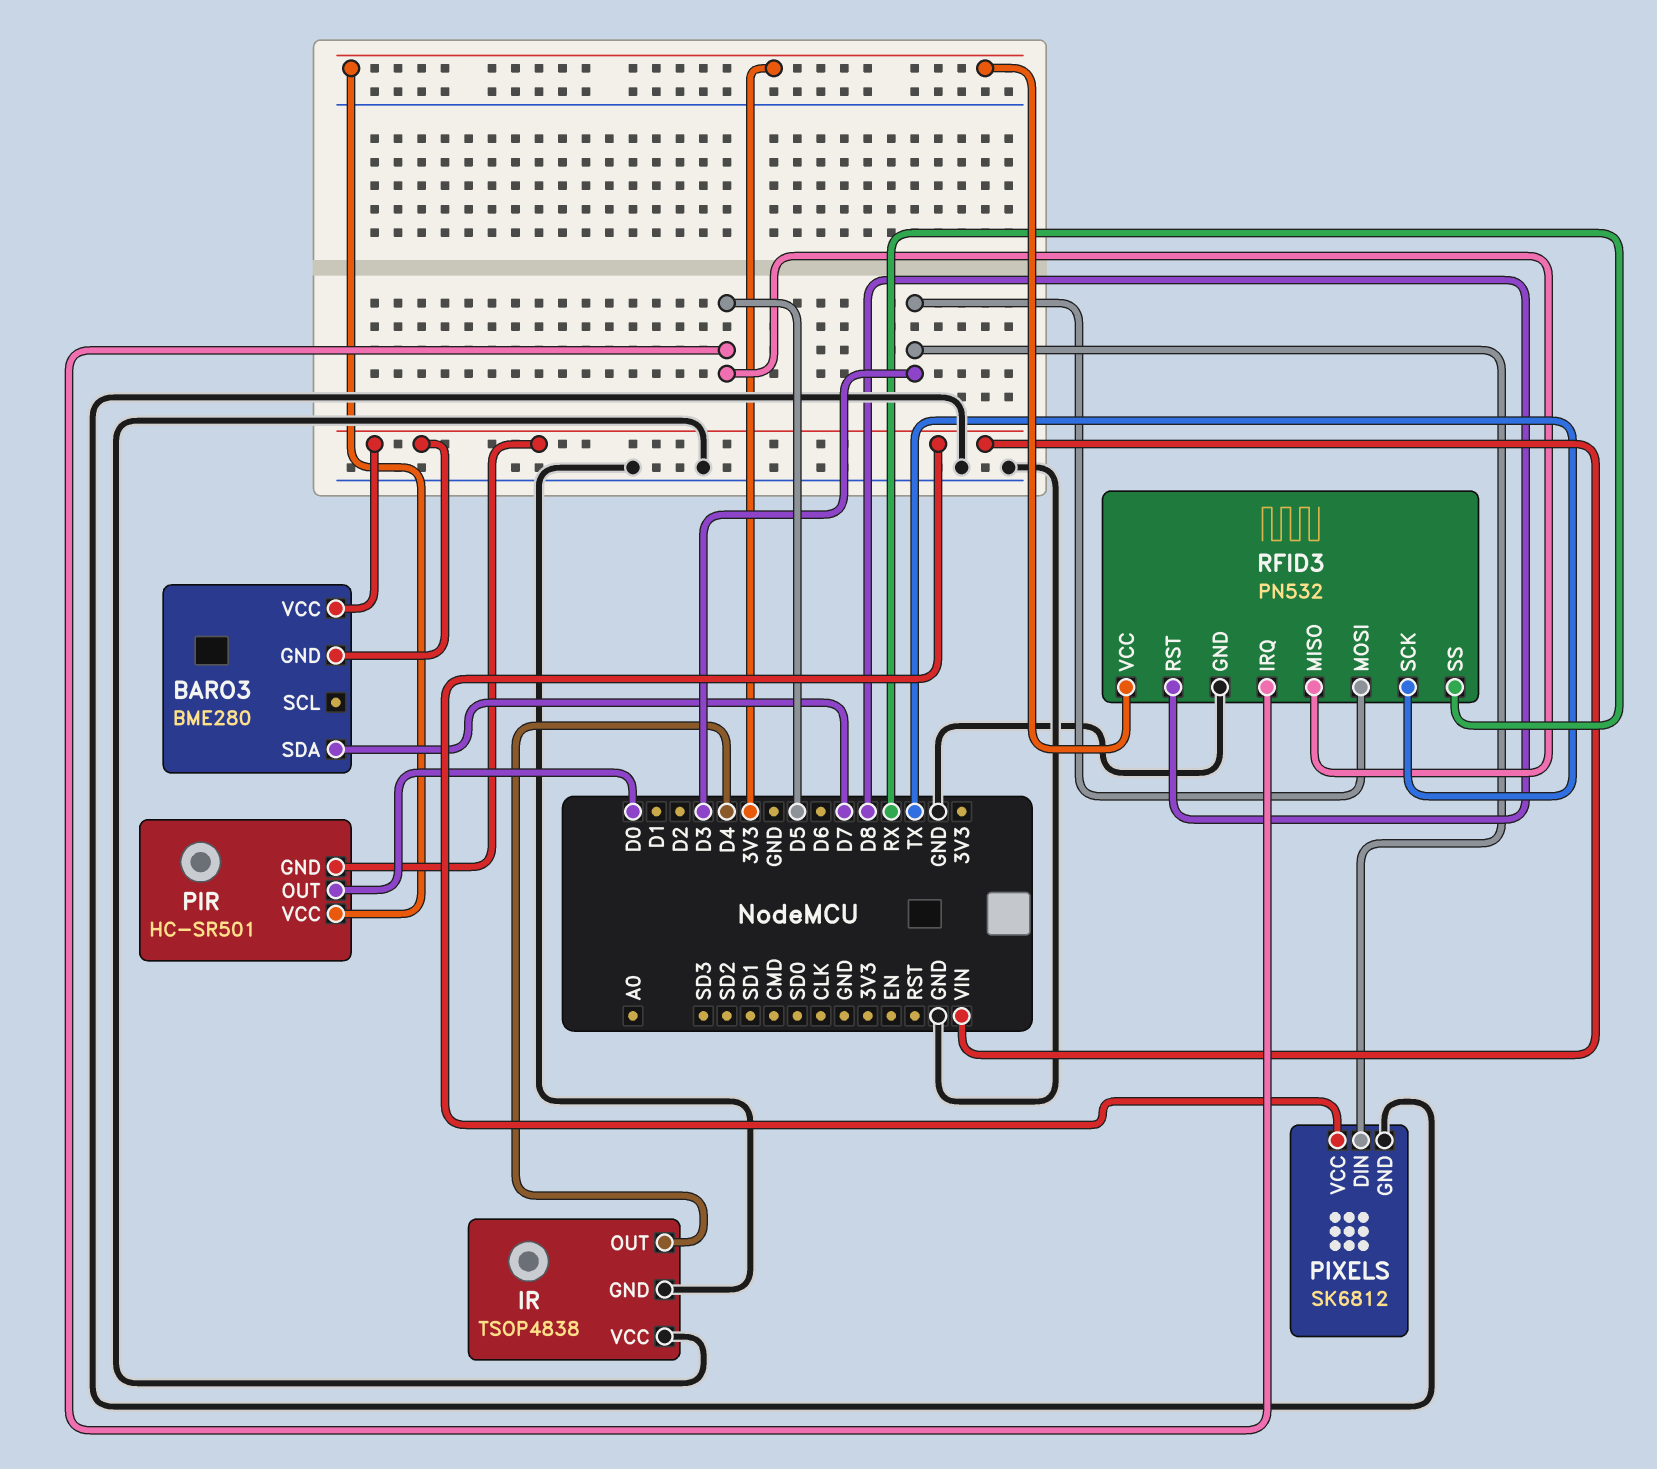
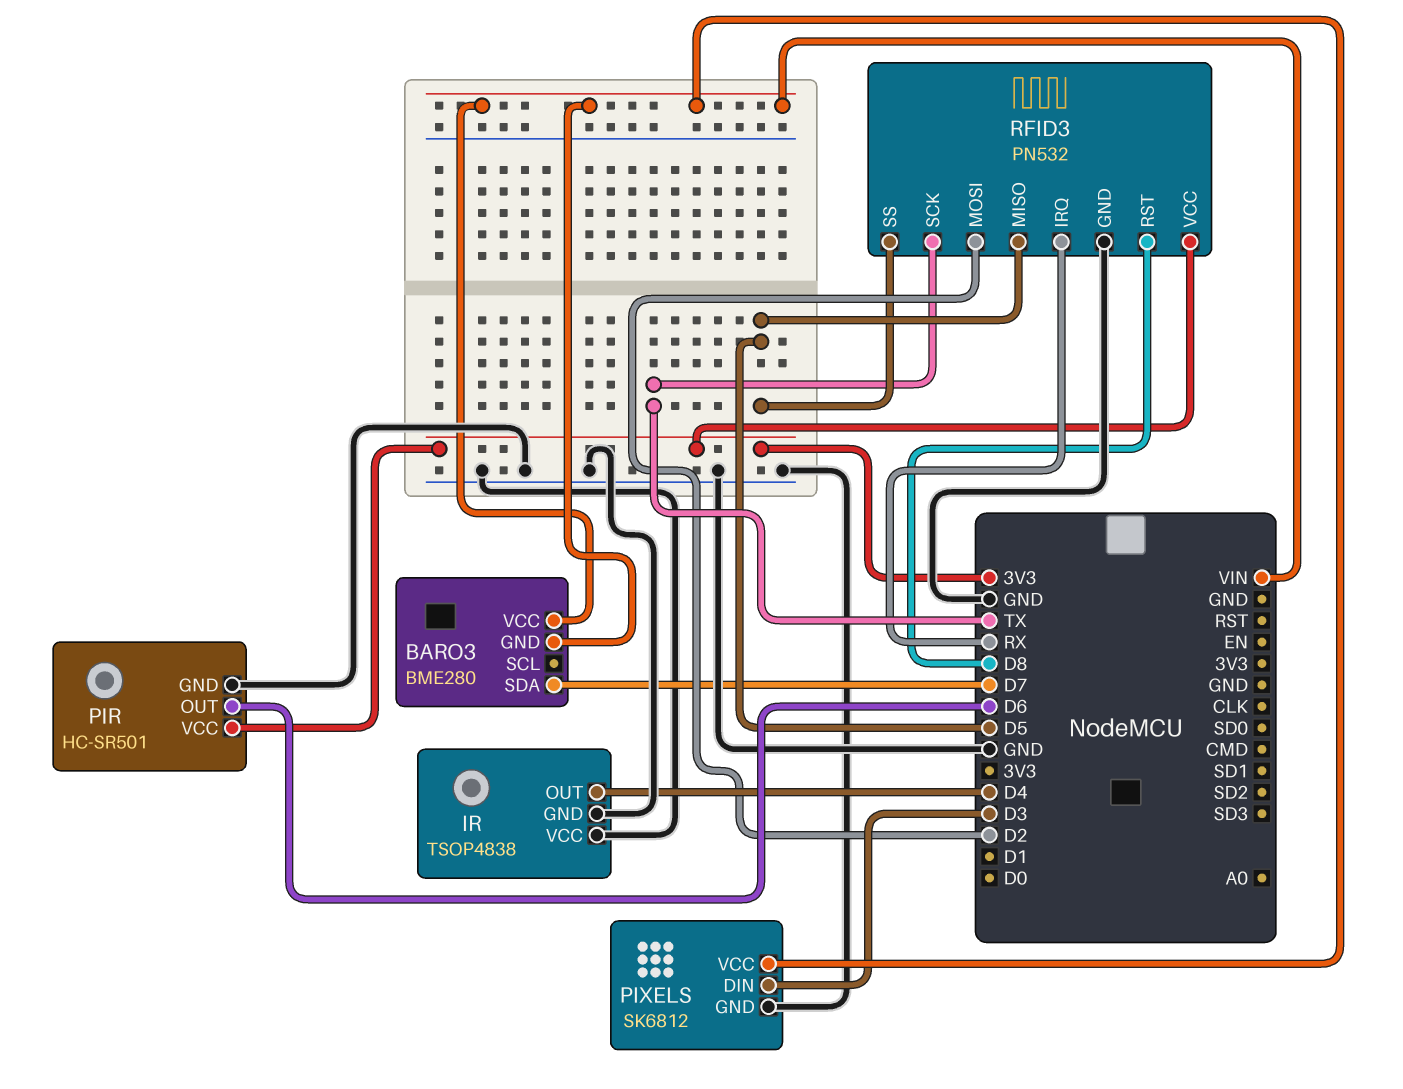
PIR pin GND: VIN -> GND
PIR pin OUT: D0 -> D6
RFID3 pin IRQ: D5 -> RX
RFID3 pin MOSI: D3 -> D2
RFID3 pin SS: RX -> D5

